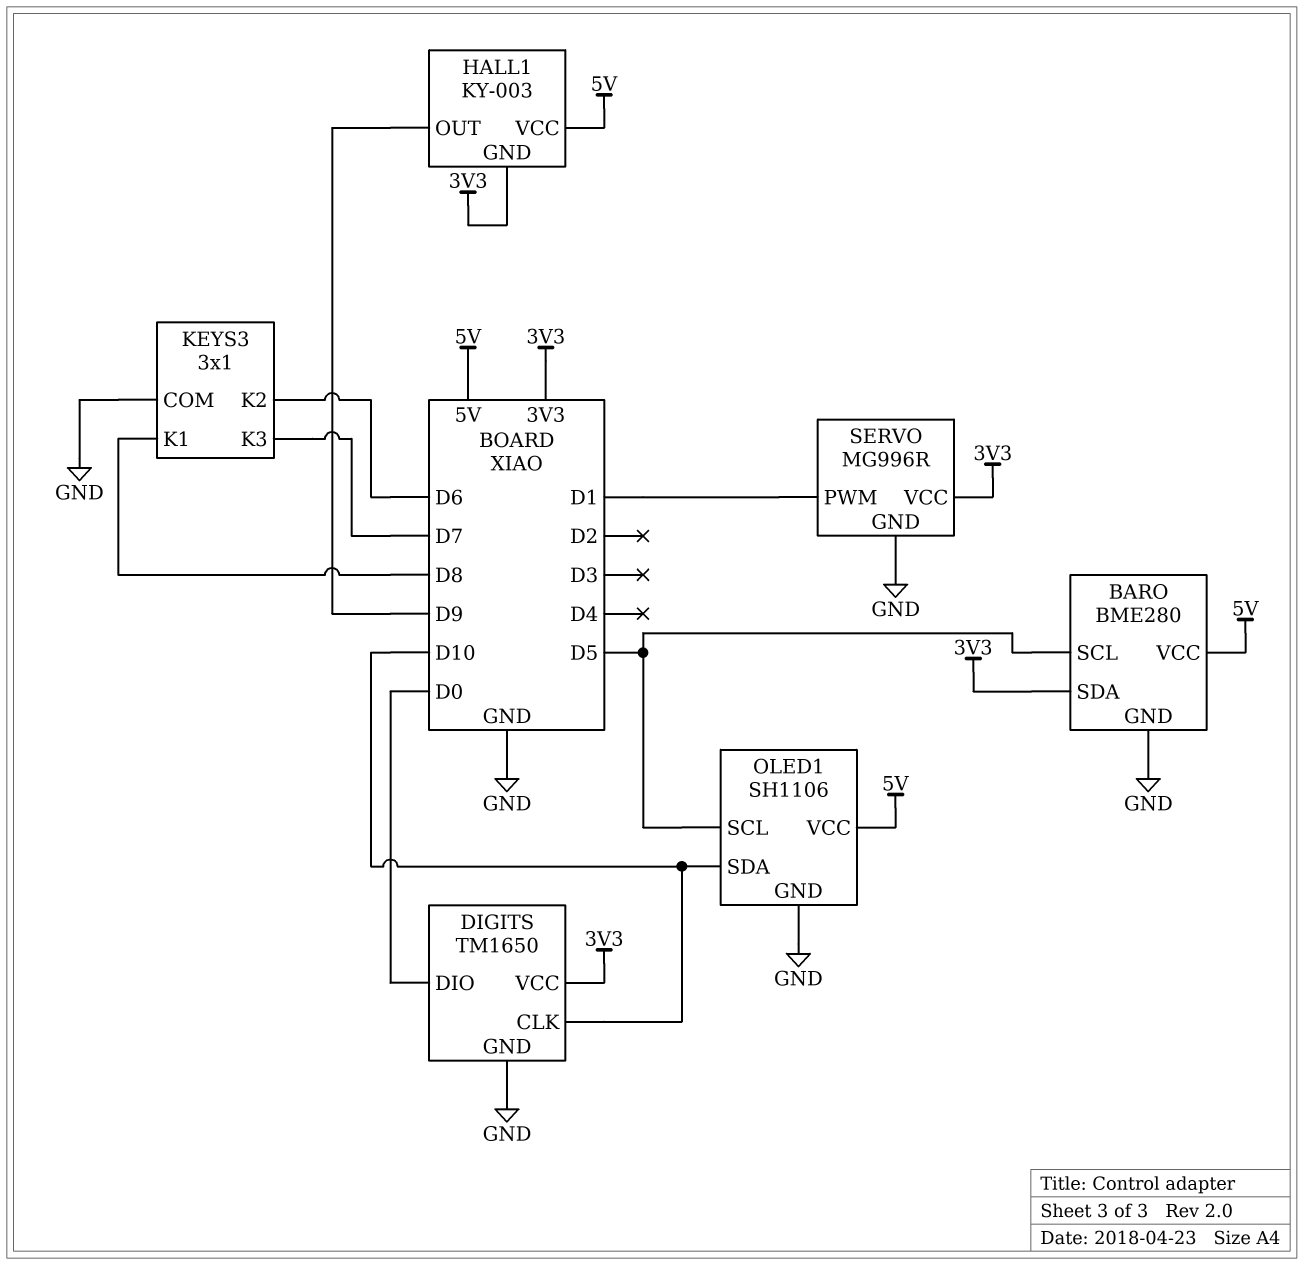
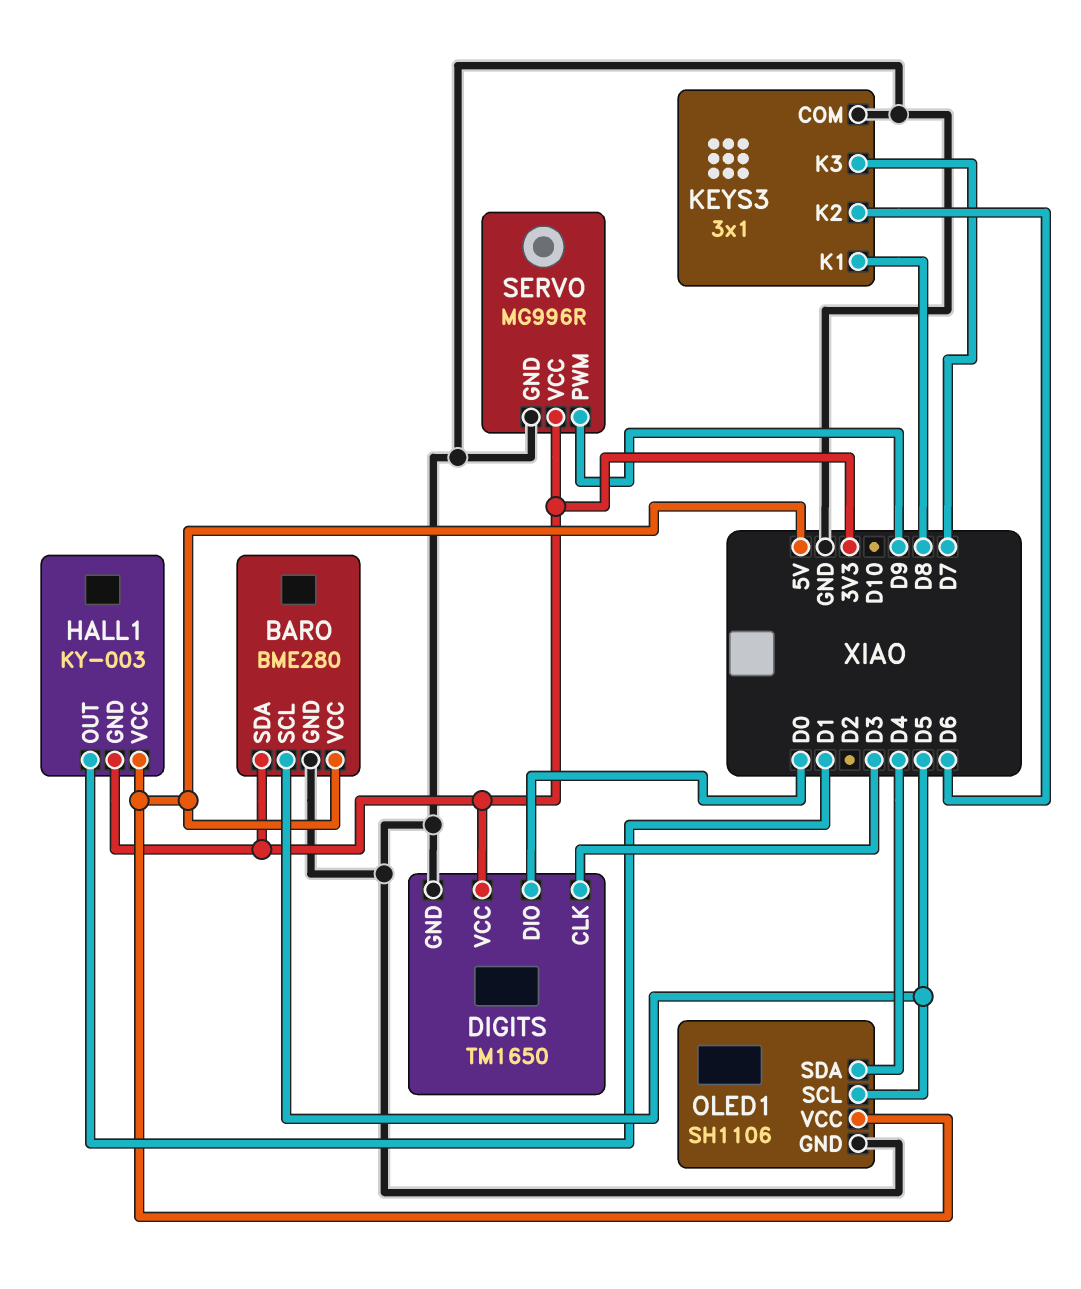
DIGITS pin CLK: D10 -> D3
HALL1 pin OUT: D9 -> D1
OLED1 pin SDA: D10 -> D4
SERVO pin PWM: D1 -> D9

